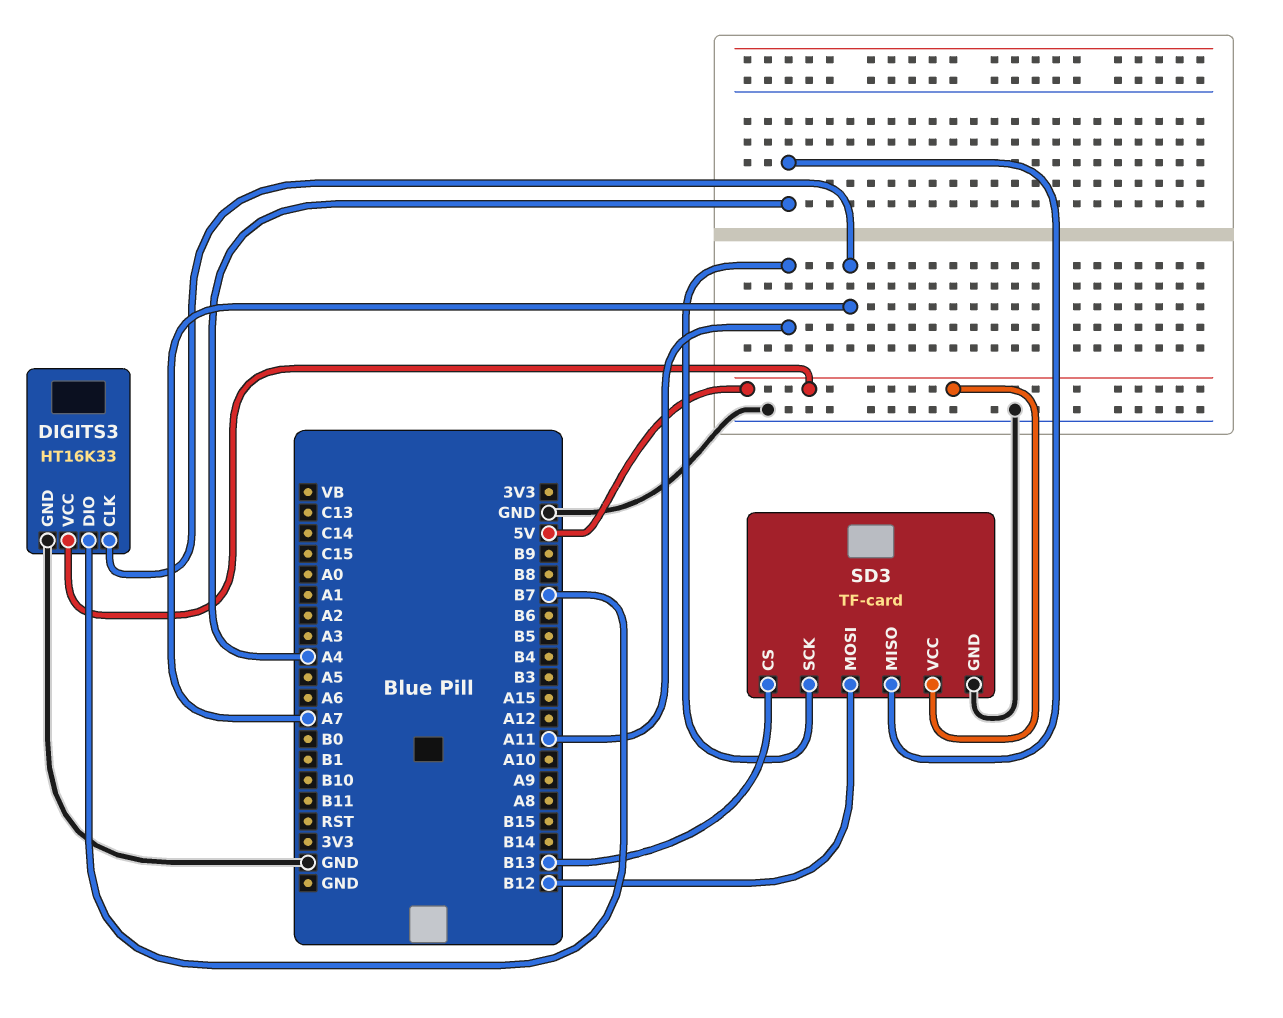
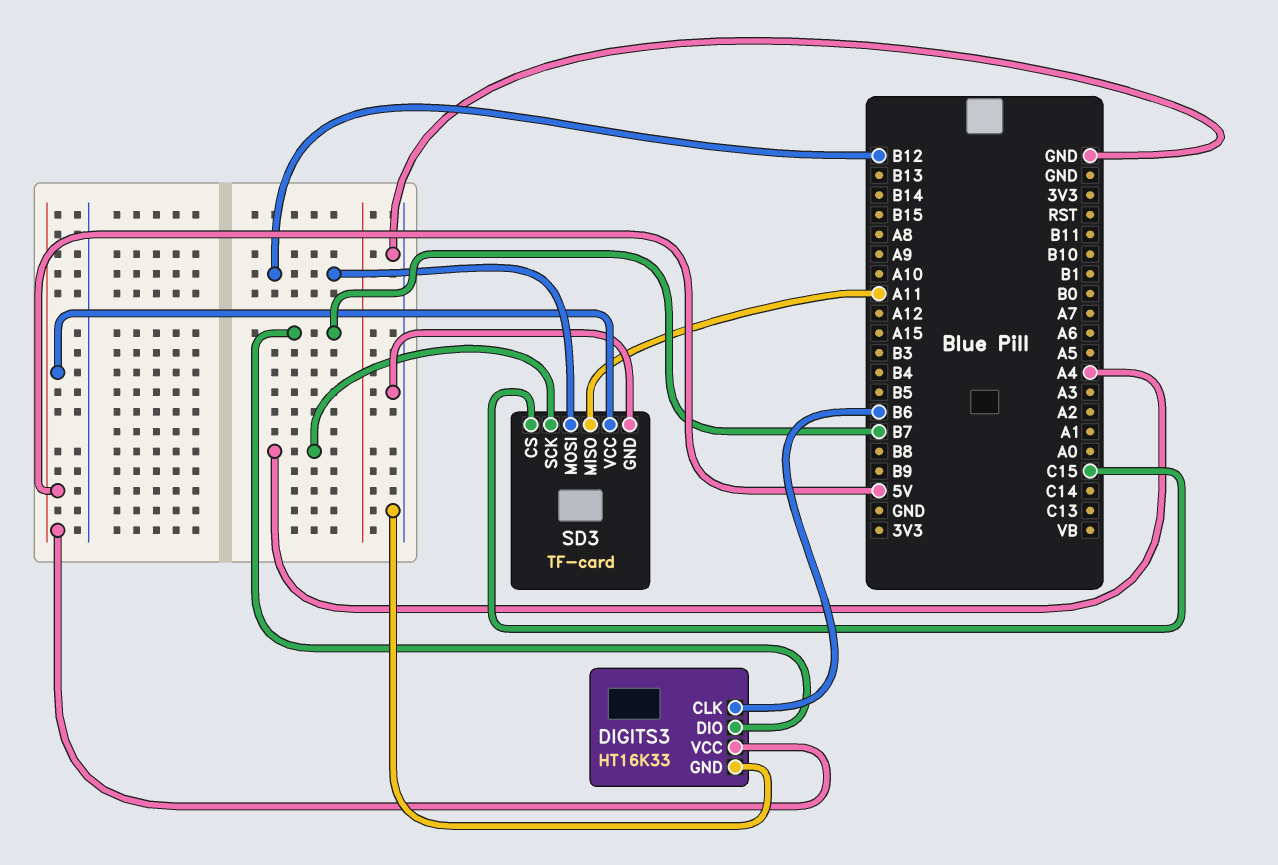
DIGITS3 pin CLK: A7 -> B6
SD3 pin CS: B13 -> C15
SD3 pin MISO: A4 -> A11
SD3 pin SCK: A11 -> A4

